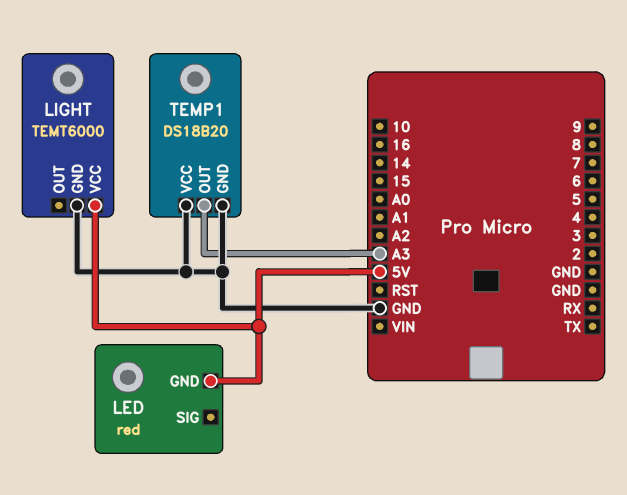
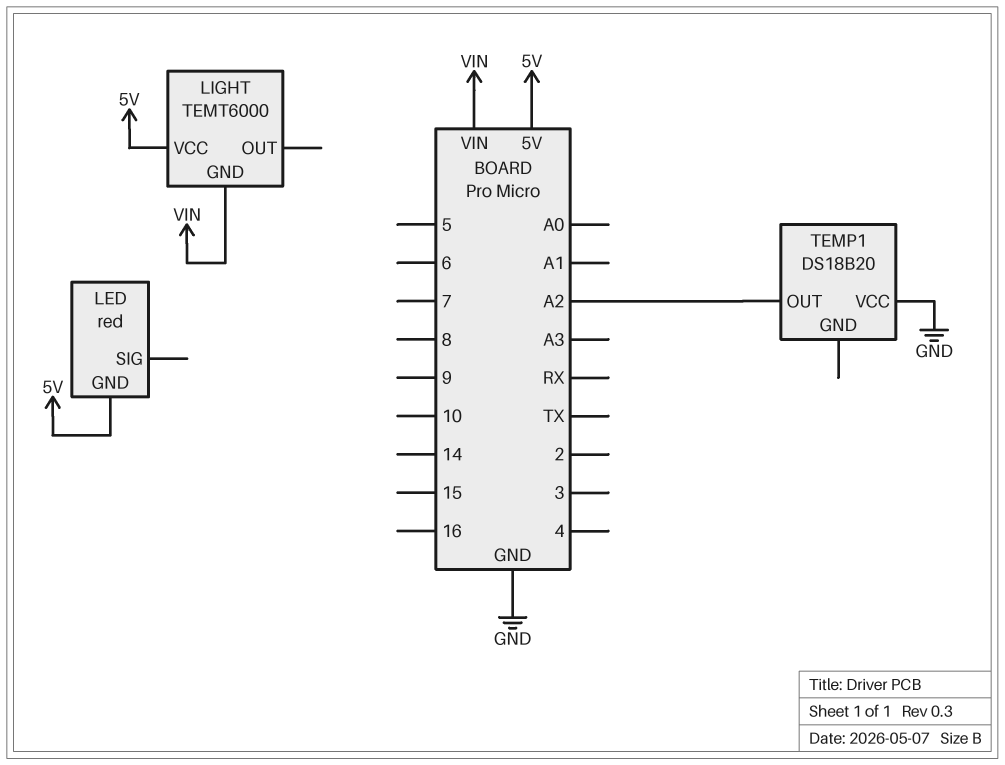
LIGHT pin GND: GND -> VIN
TEMP1 pin GND: GND -> none
TEMP1 pin OUT: A3 -> A2

